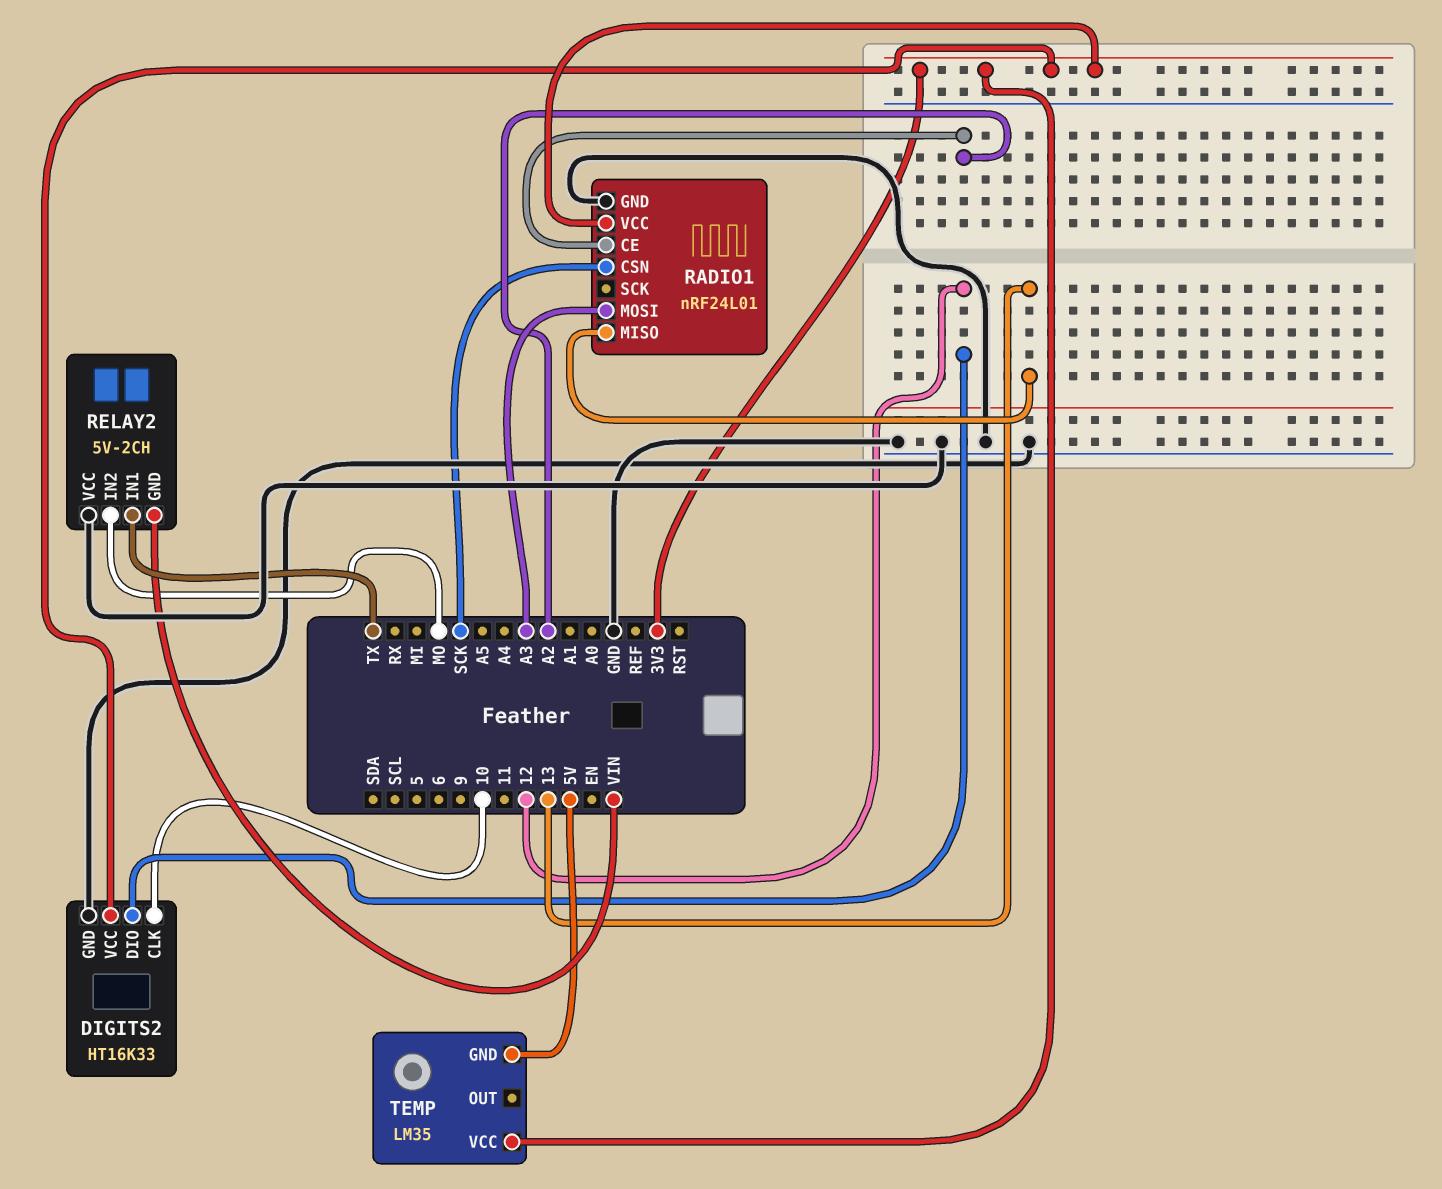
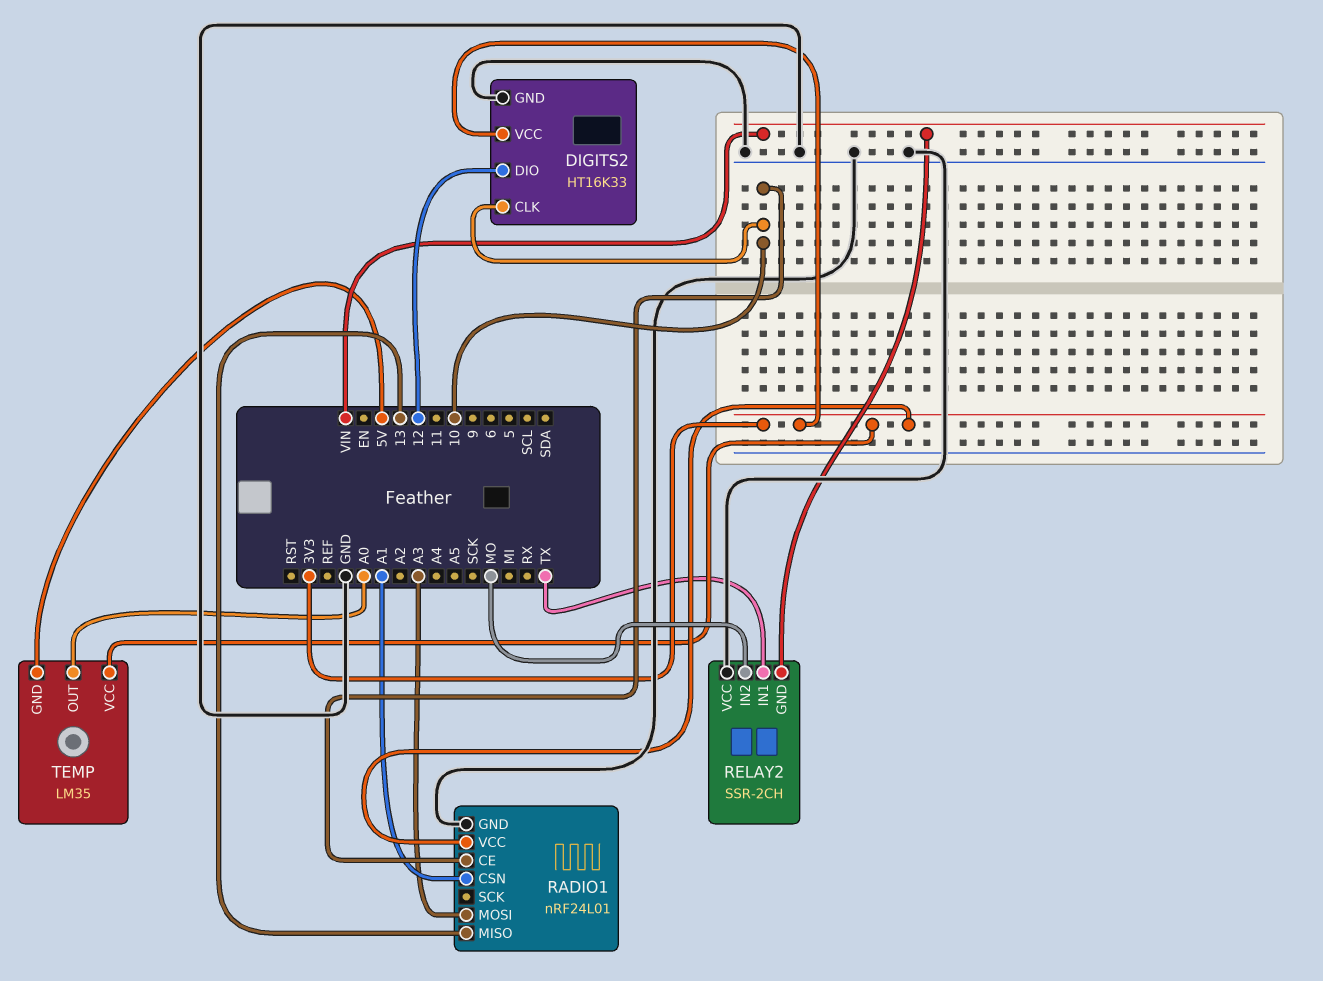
RADIO1 pin CE: A2 -> 10
RADIO1 pin CSN: SCK -> A1
RELAY2: 5V-2CH -> SSR-2CH
TEMP pin OUT: none -> A0

